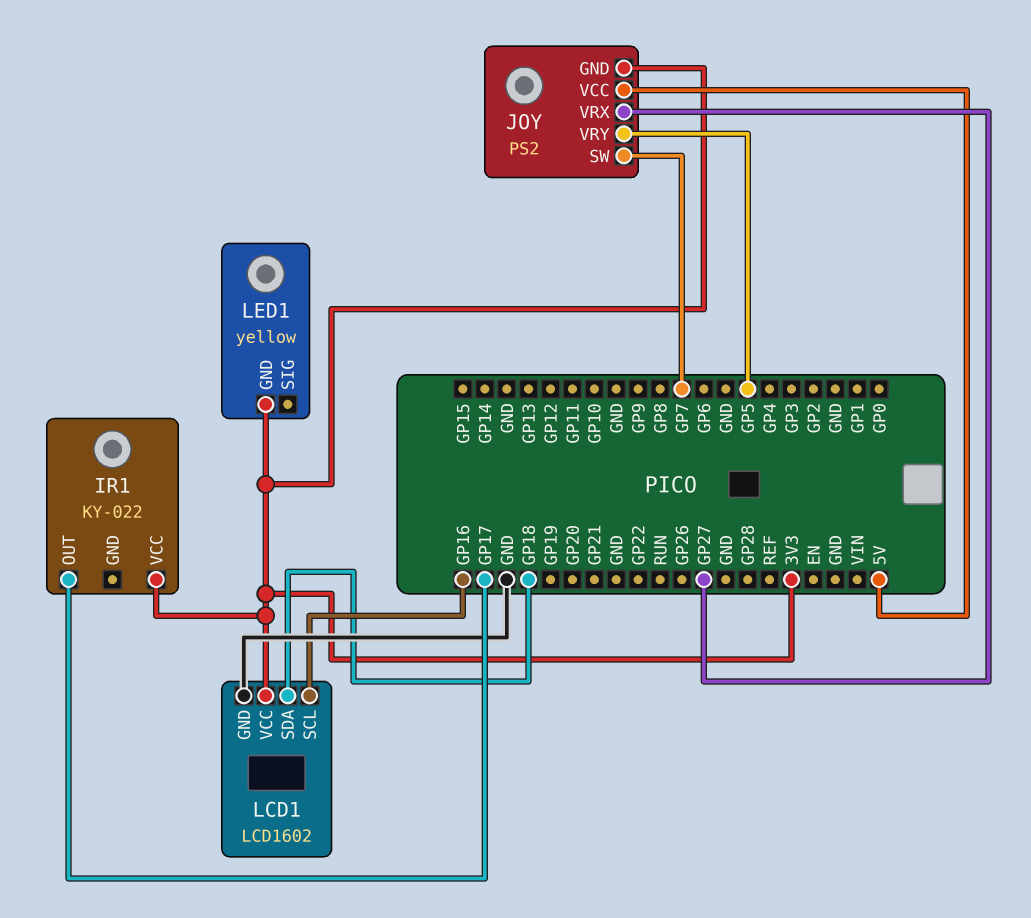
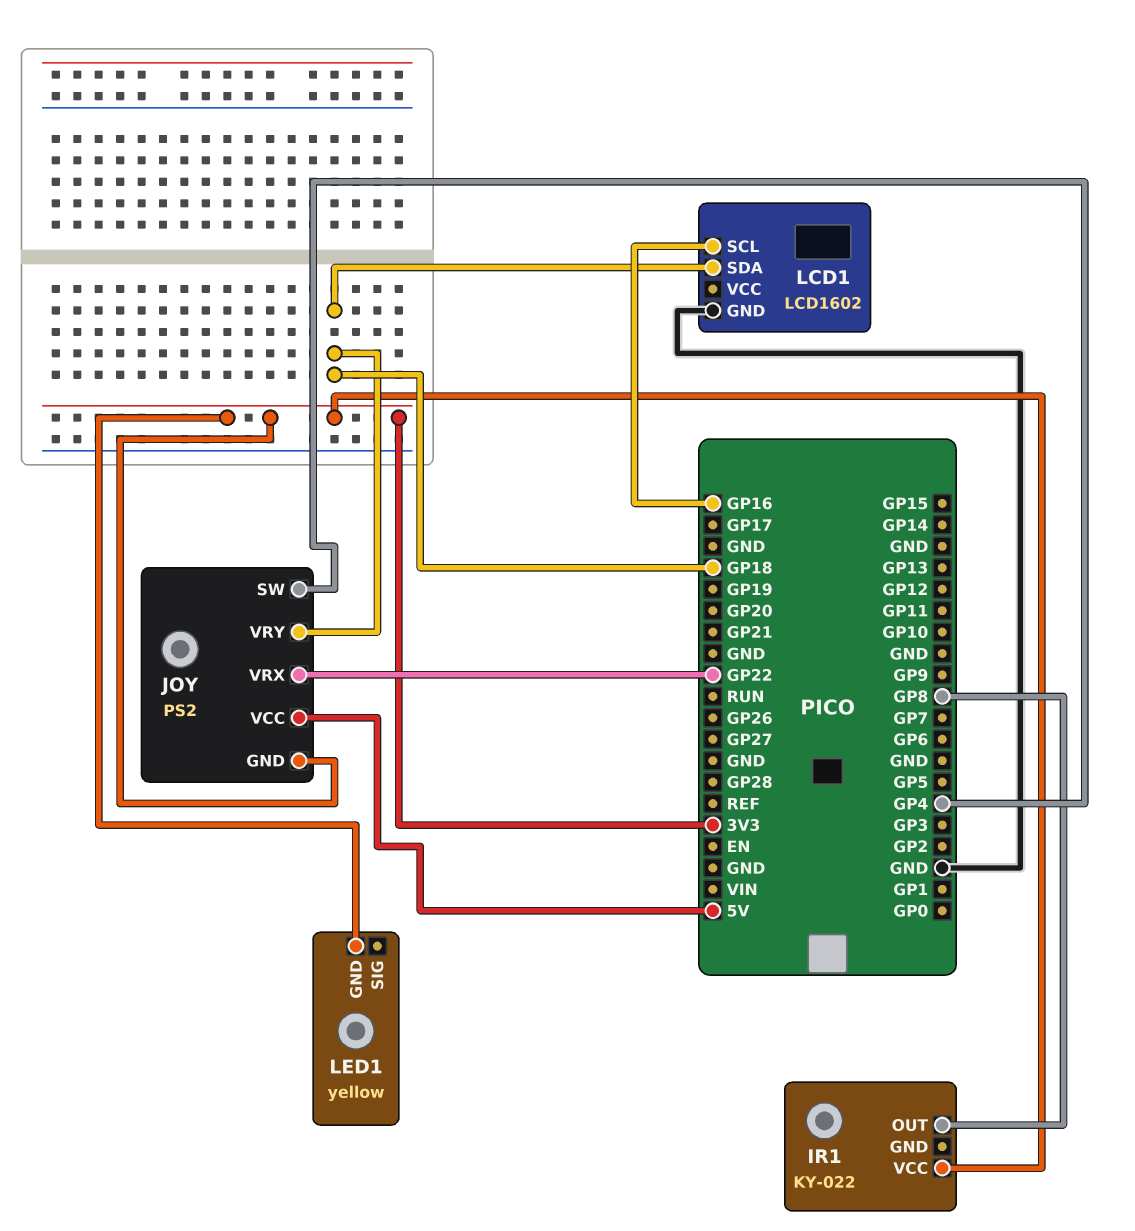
IR1 pin OUT: GP17 -> GP8
JOY pin SW: GP7 -> GP4
JOY pin VRX: GP27 -> GP22
JOY pin VRY: GP5 -> GP18
LCD1 pin VCC: 3V3 -> none

